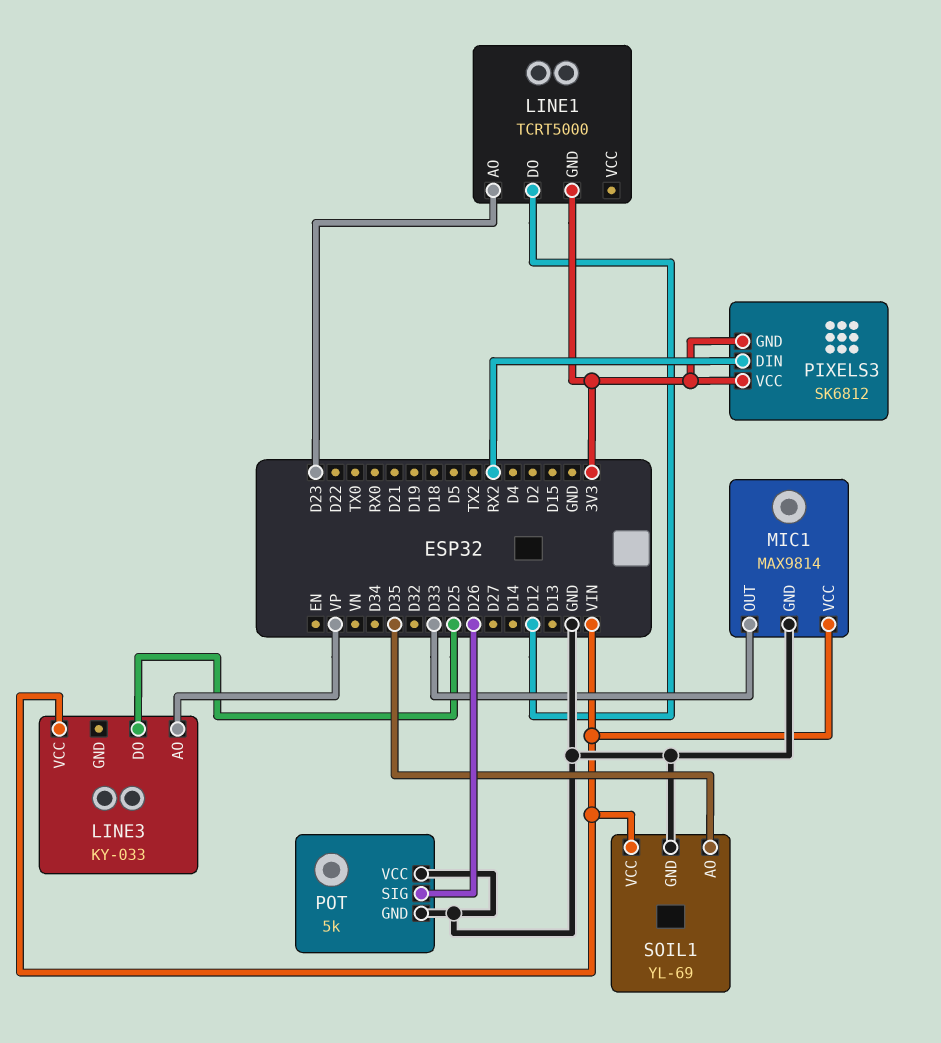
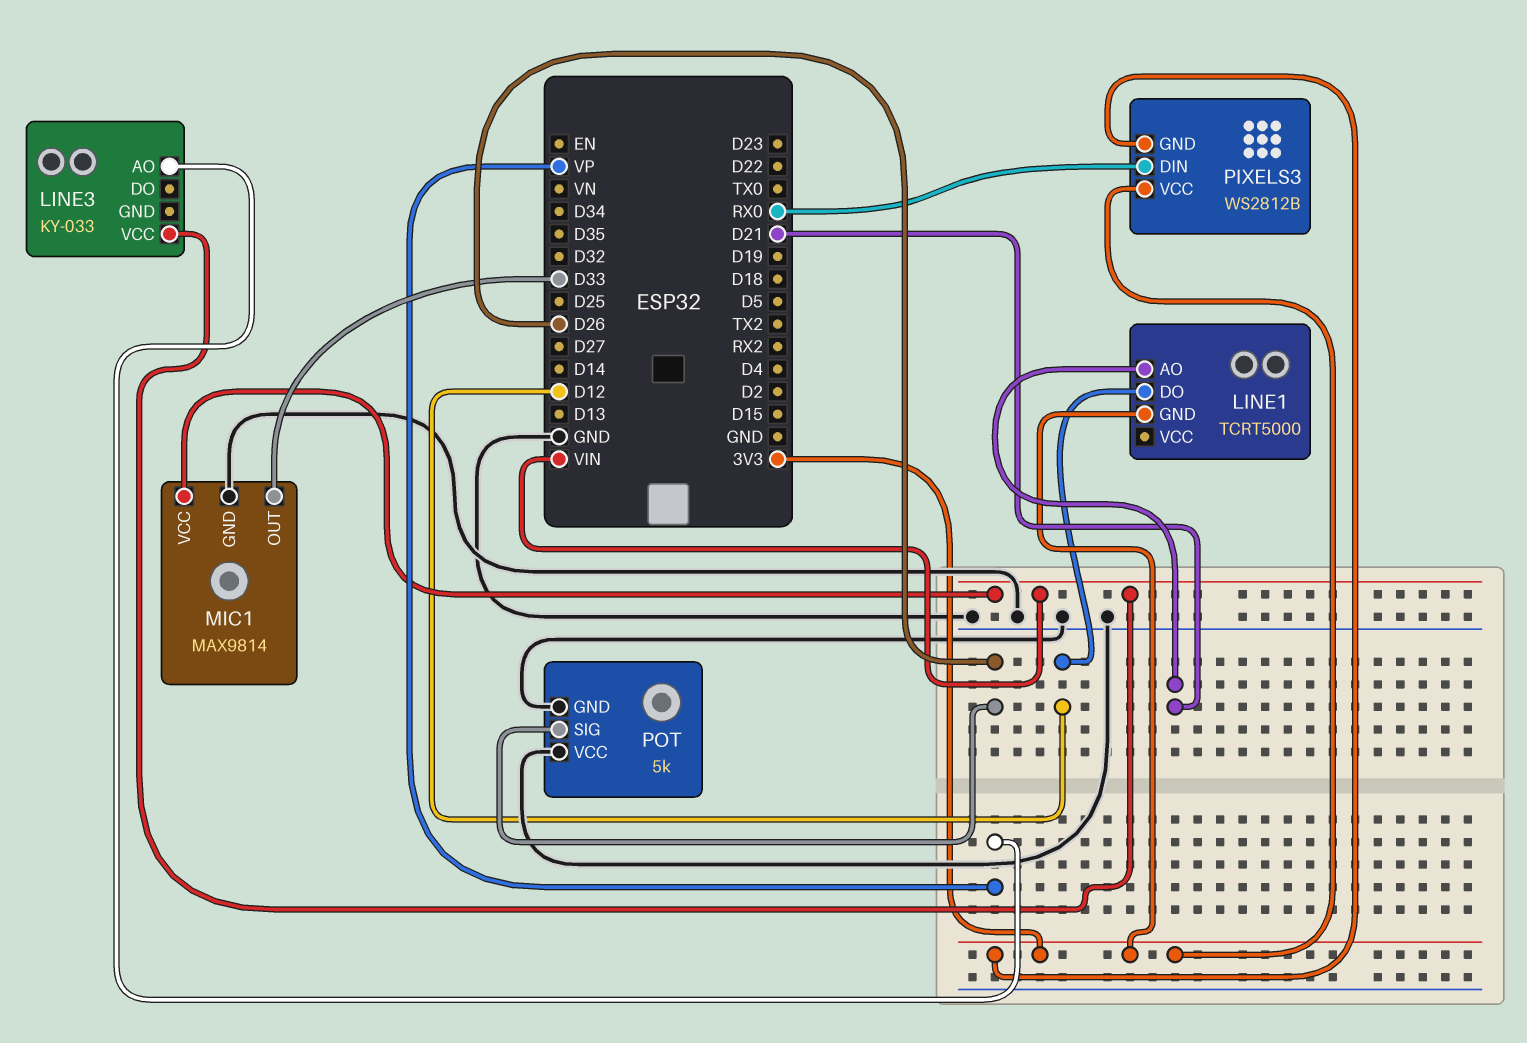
LINE1 pin AO: D23 -> D21
LINE3 pin DO: D25 -> none
PIXELS3: SK6812 -> WS2812B
PIXELS3 pin DIN: RX2 -> RX0
SOIL1: YL-69 -> none
SOIL1 pin AO: D35 -> none
SOIL1 pin GND: GND -> none
SOIL1 pin VCC: VIN -> none

